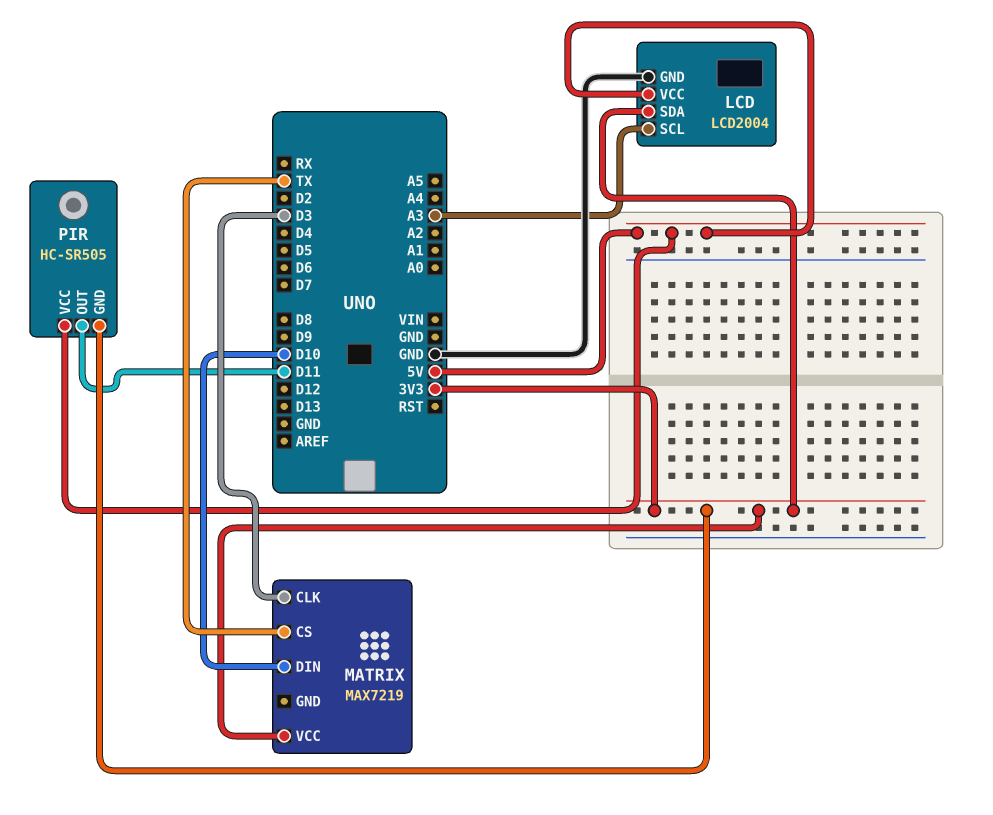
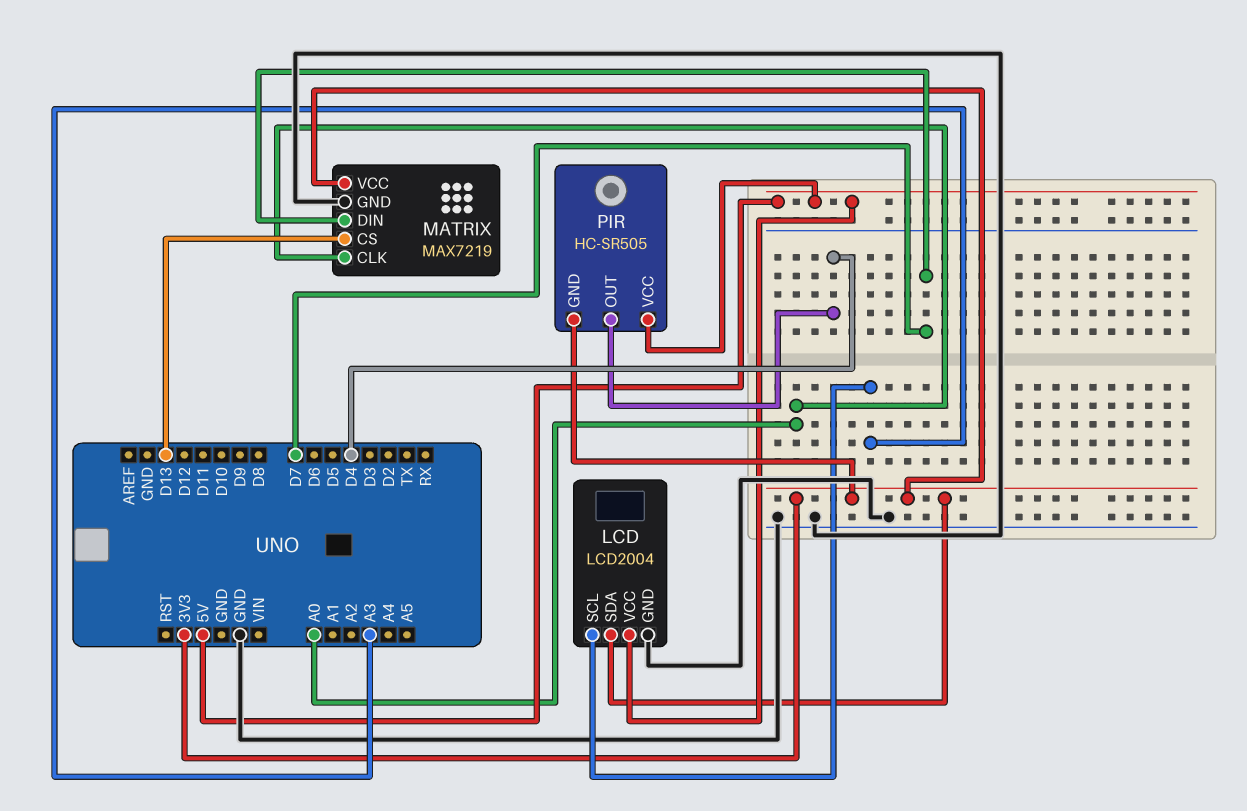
MATRIX pin CLK: D3 -> A0
MATRIX pin CS: TX -> D13
MATRIX pin DIN: D10 -> D7
MATRIX pin GND: none -> GND
PIR pin OUT: D11 -> D4

